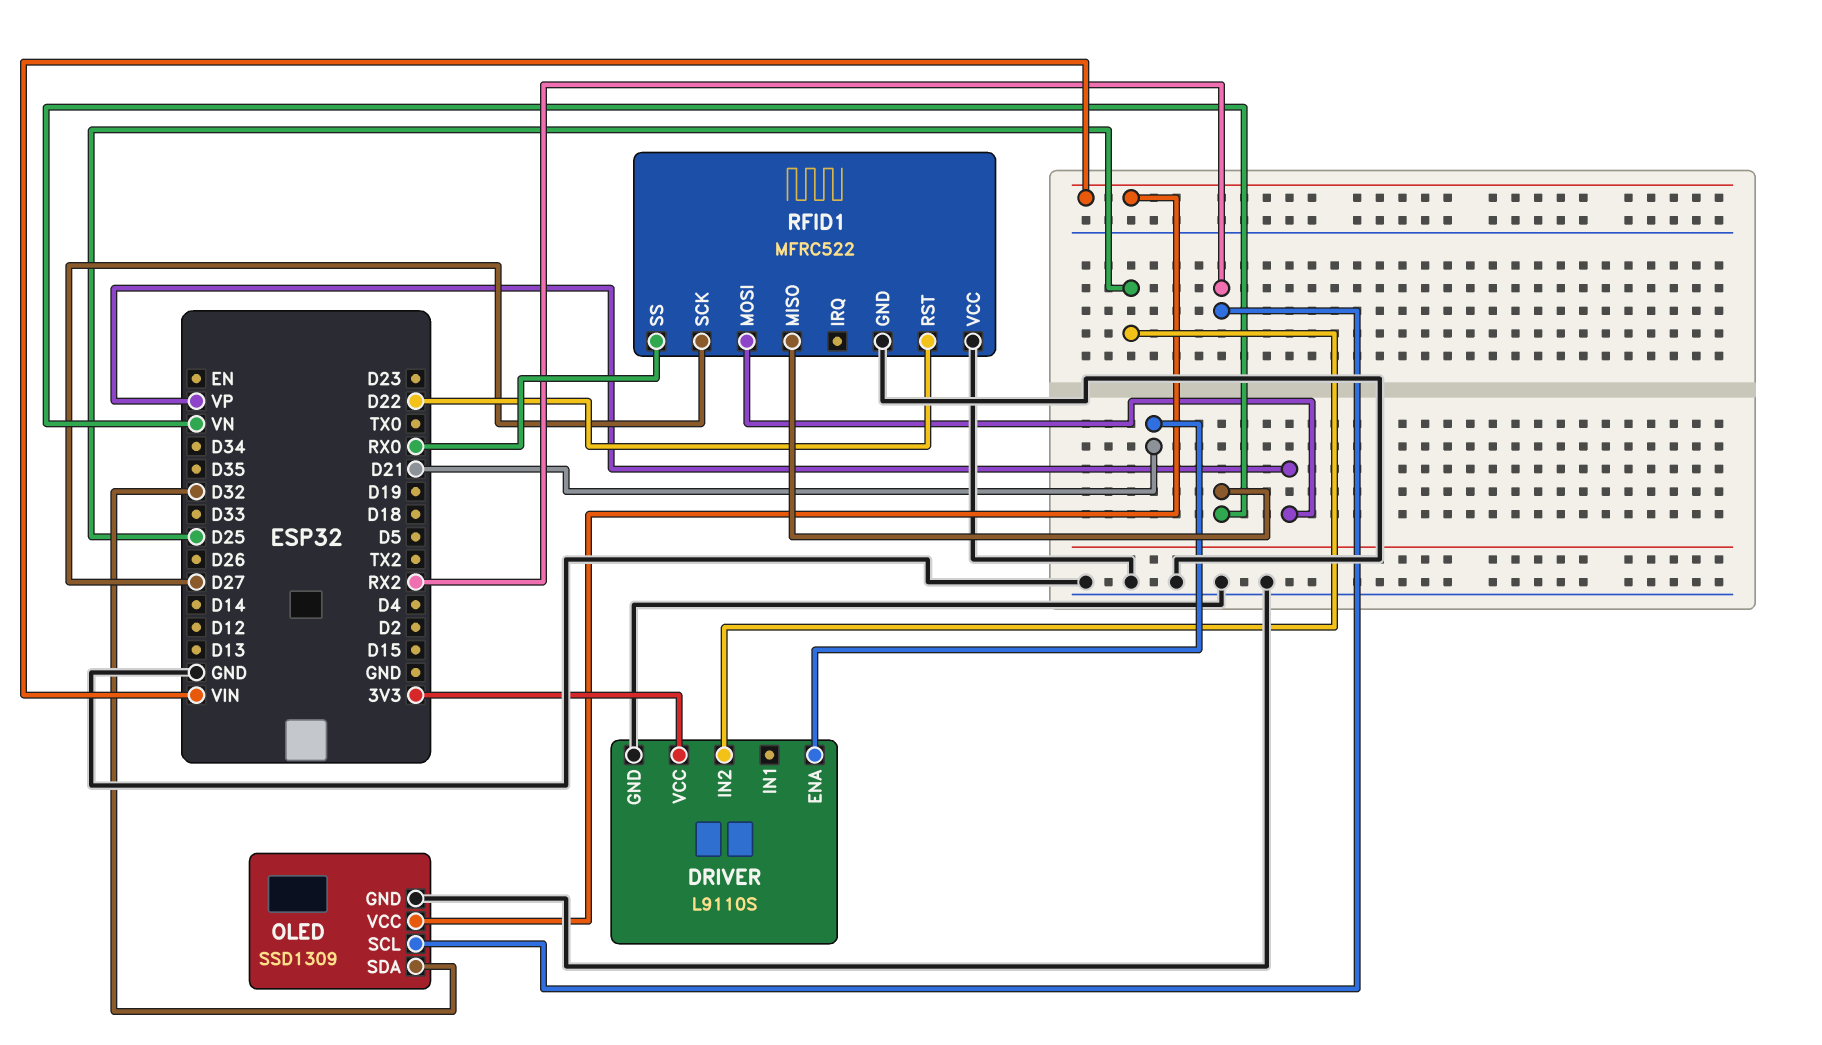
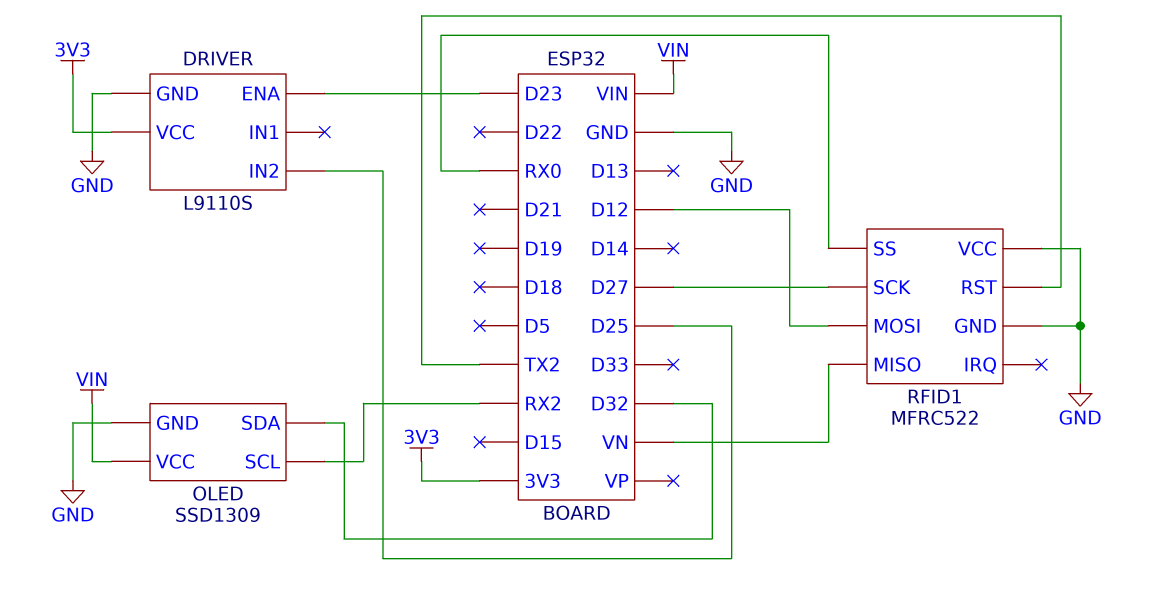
DRIVER pin ENA: D21 -> D23
RFID1 pin MOSI: VP -> D12
RFID1 pin RST: D22 -> TX2

